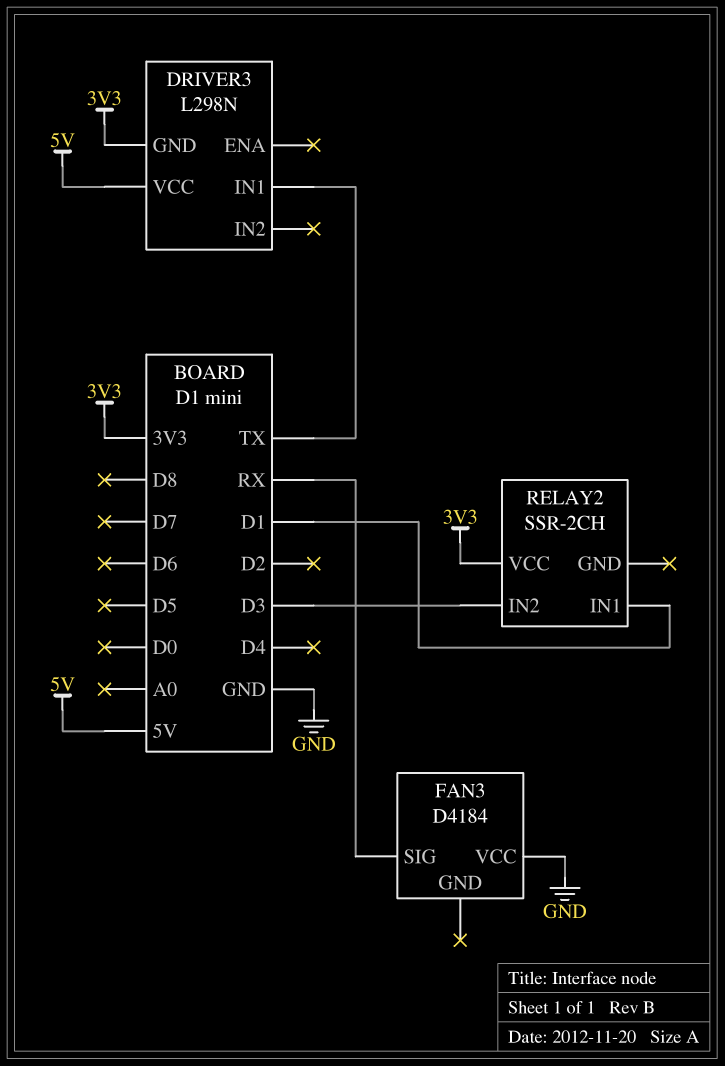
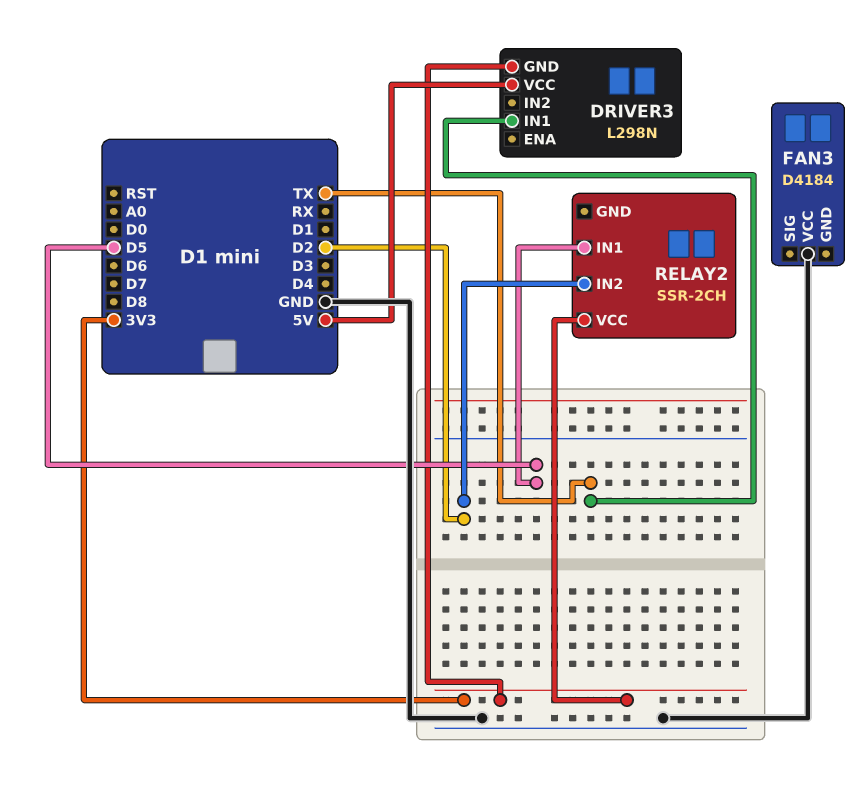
FAN3 pin SIG: RX -> none
RELAY2 pin IN1: D1 -> D5
RELAY2 pin IN2: D3 -> D2

